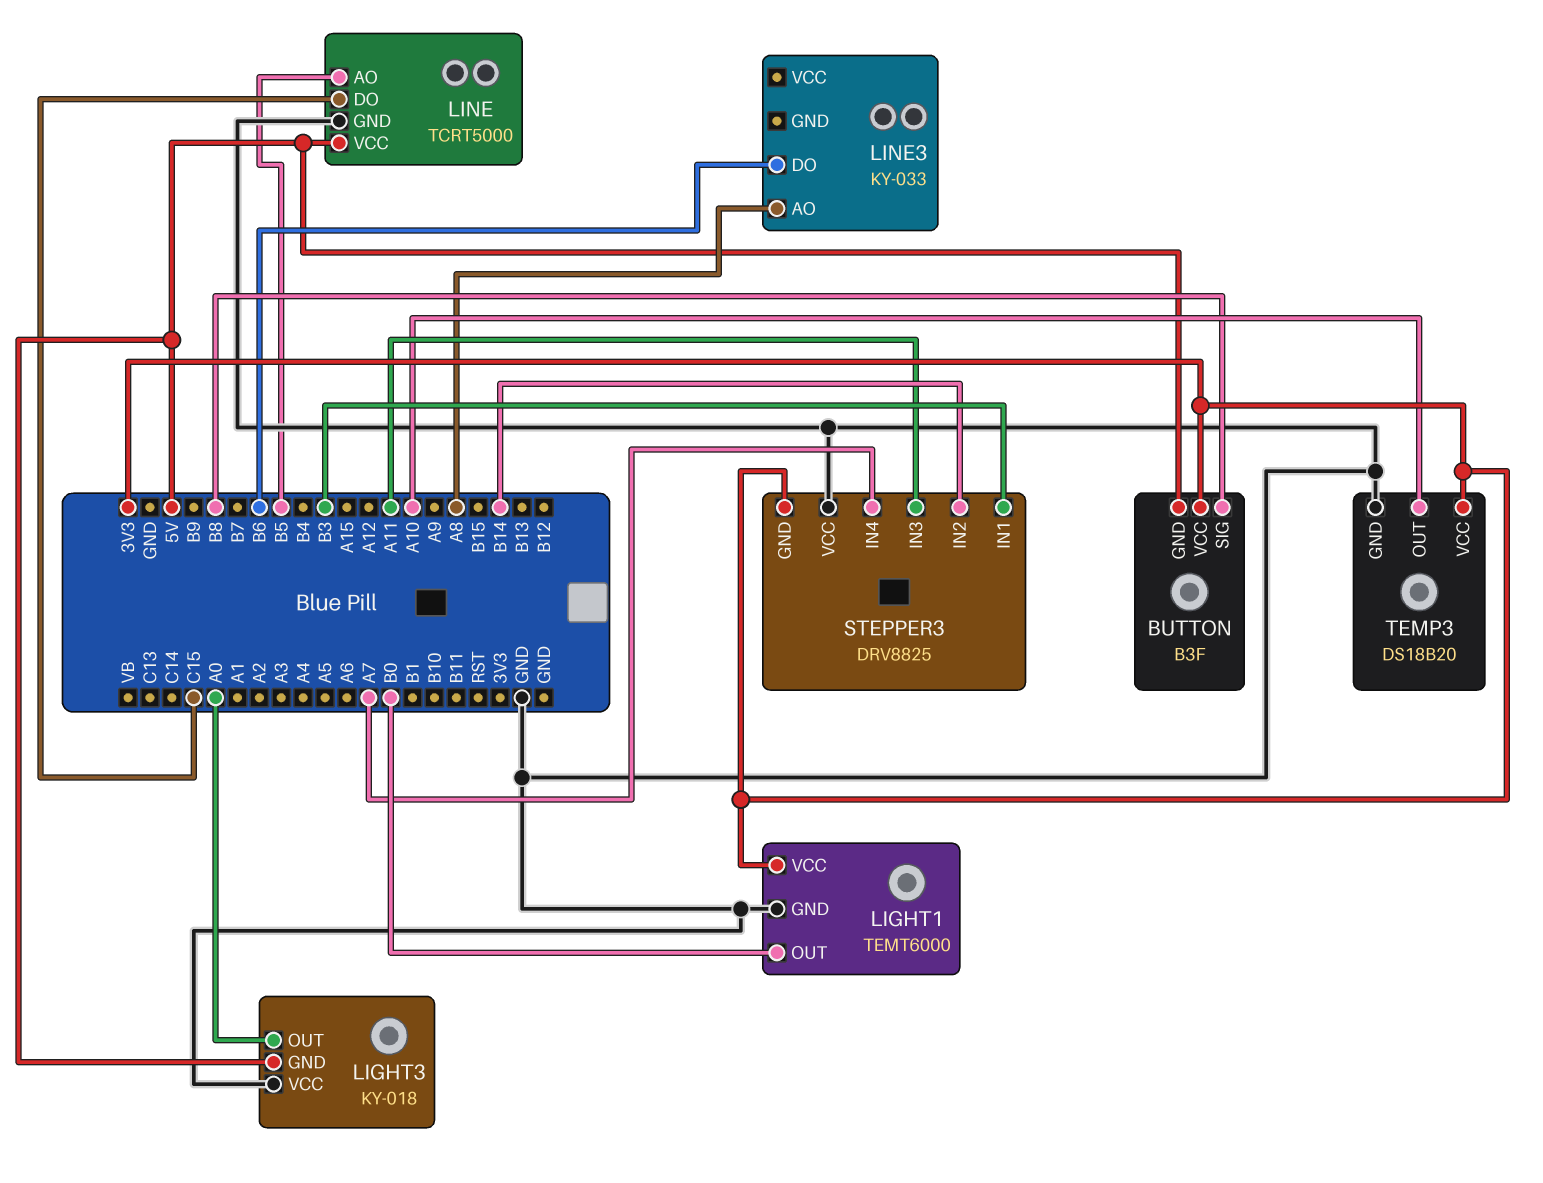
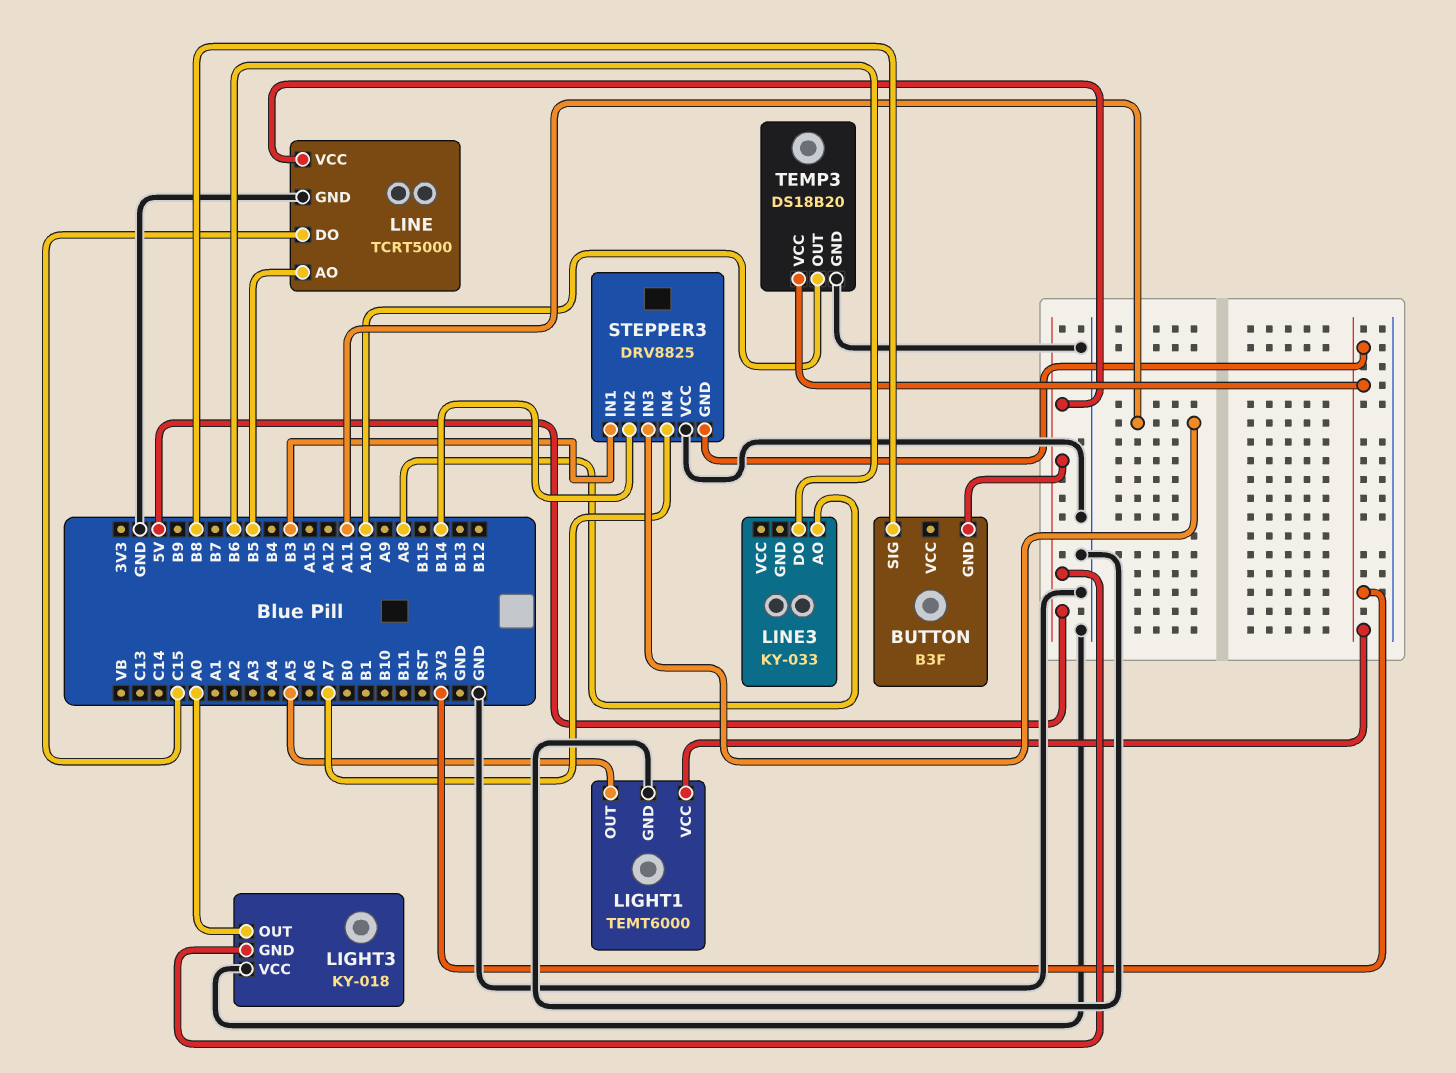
BUTTON pin VCC: 3V3 -> none
LIGHT1 pin OUT: B0 -> A5

